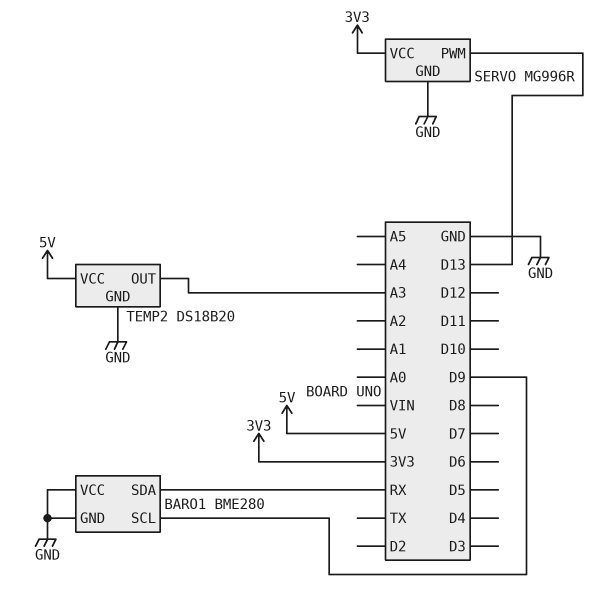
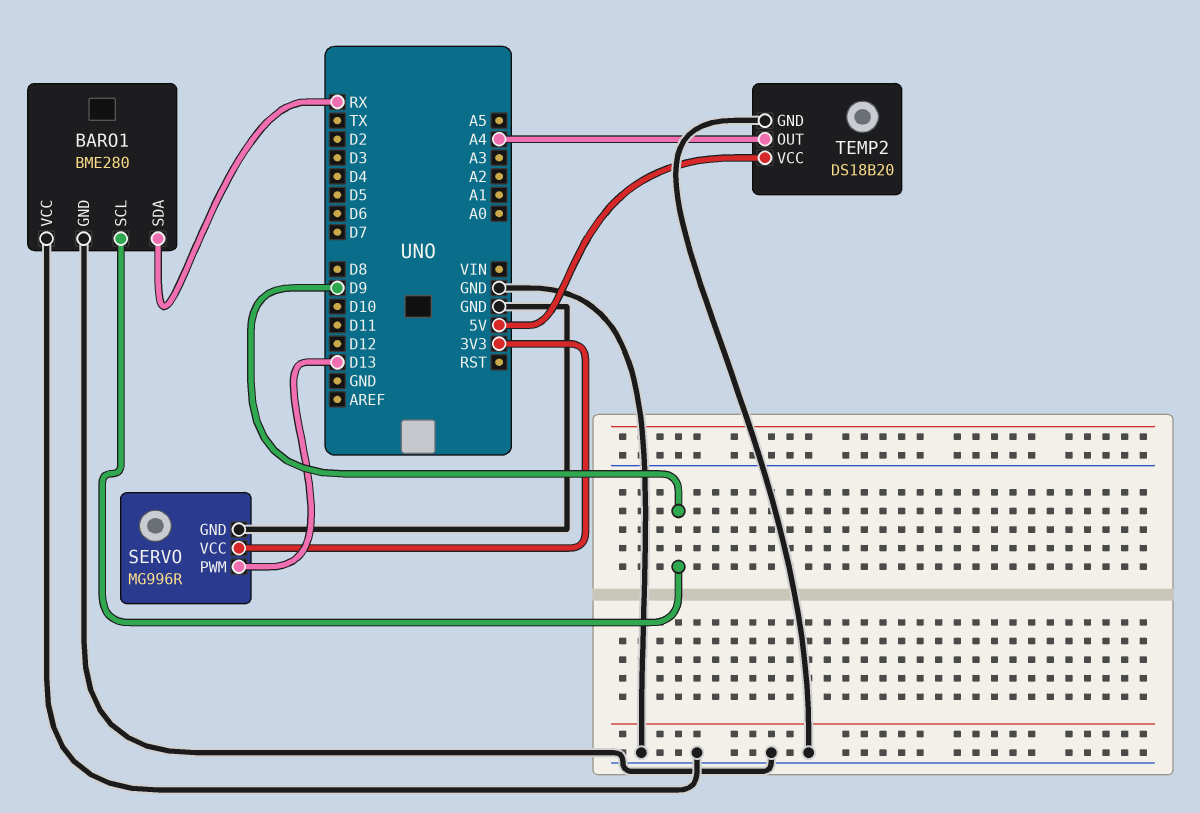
TEMP2 pin OUT: A3 -> A4

